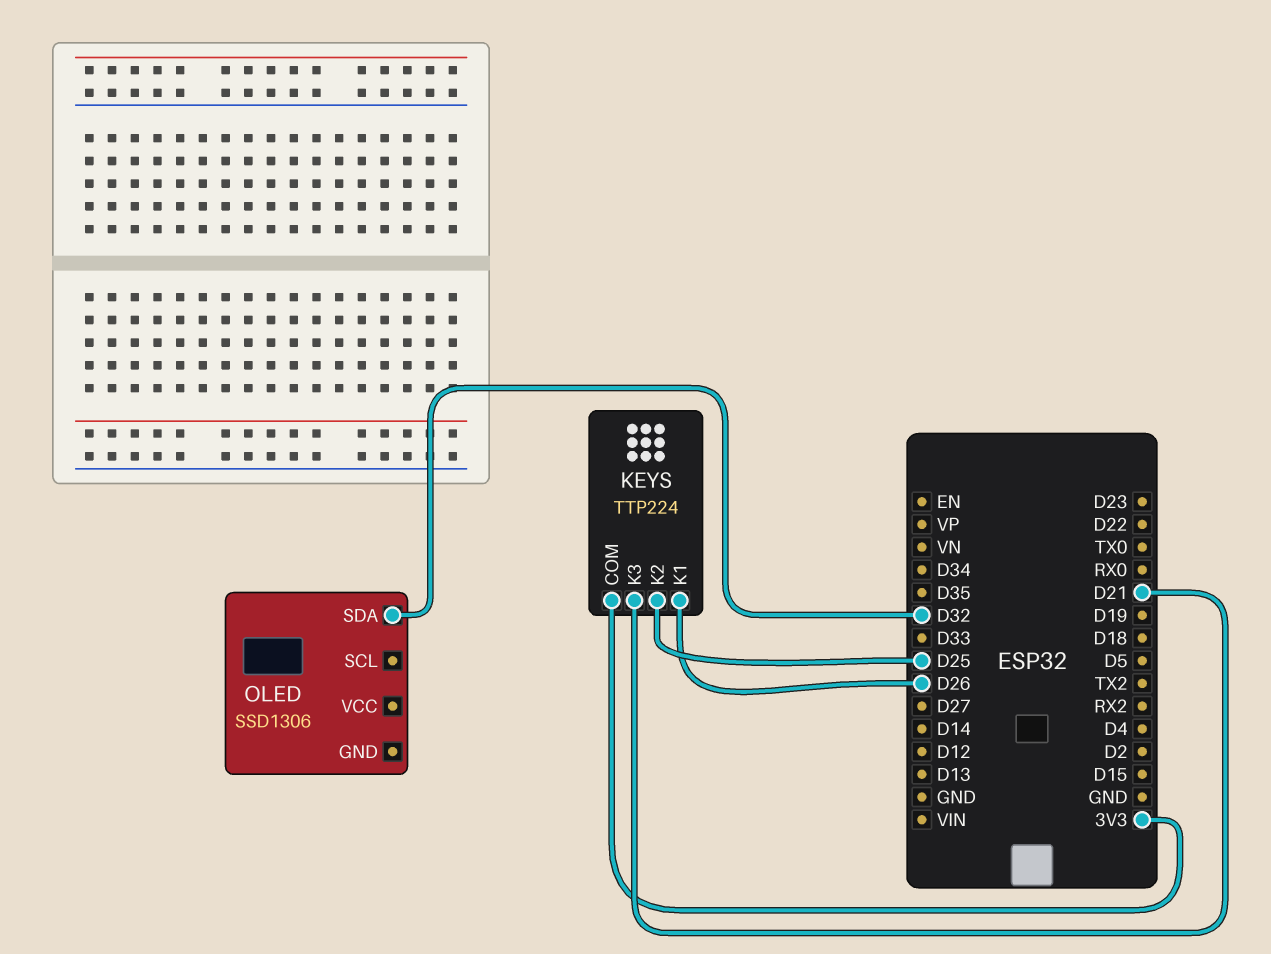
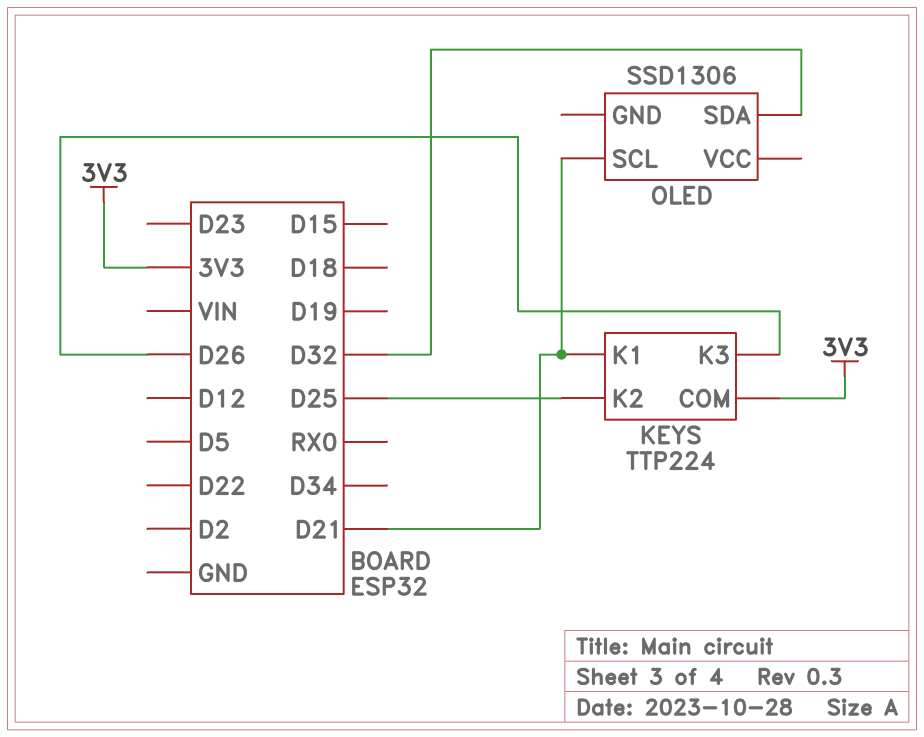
KEYS pin K1: D26 -> D21
KEYS pin K3: D21 -> D26
OLED pin SCL: none -> D21

